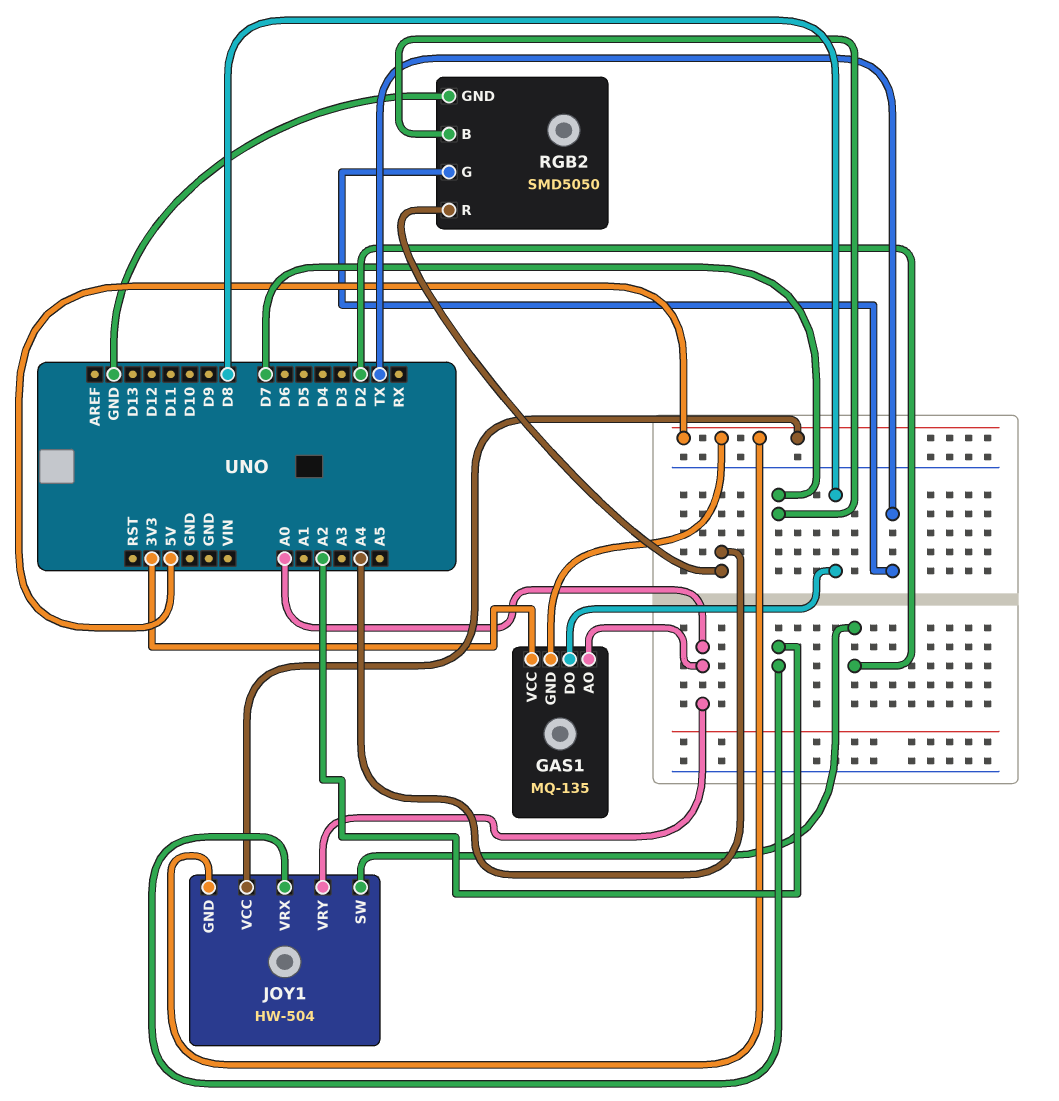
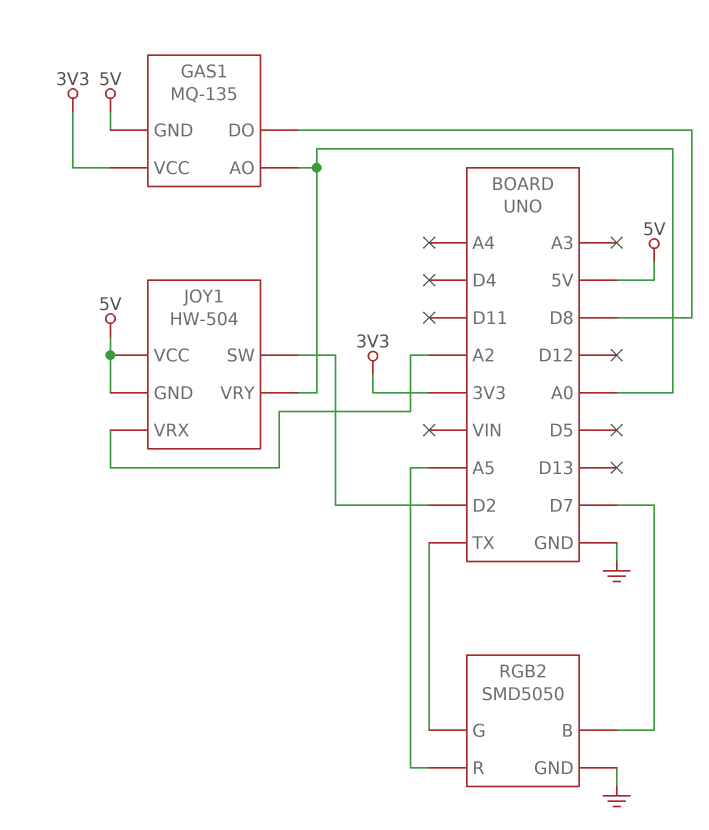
RGB2 pin R: A4 -> A5

